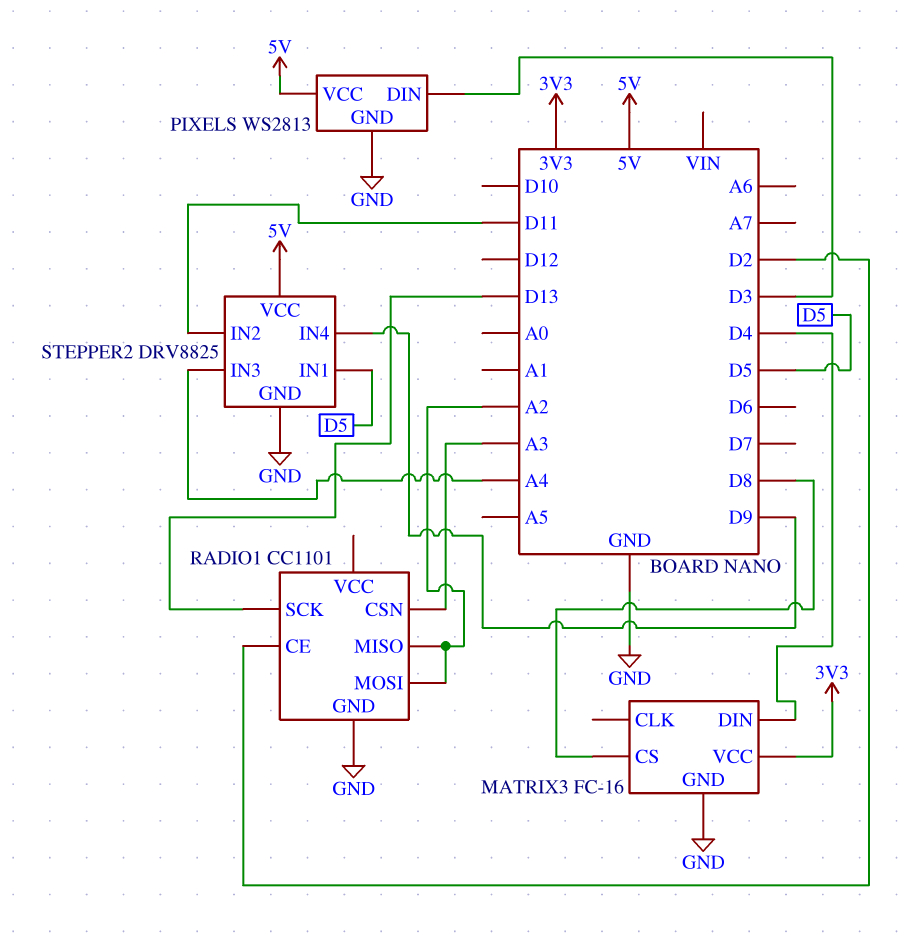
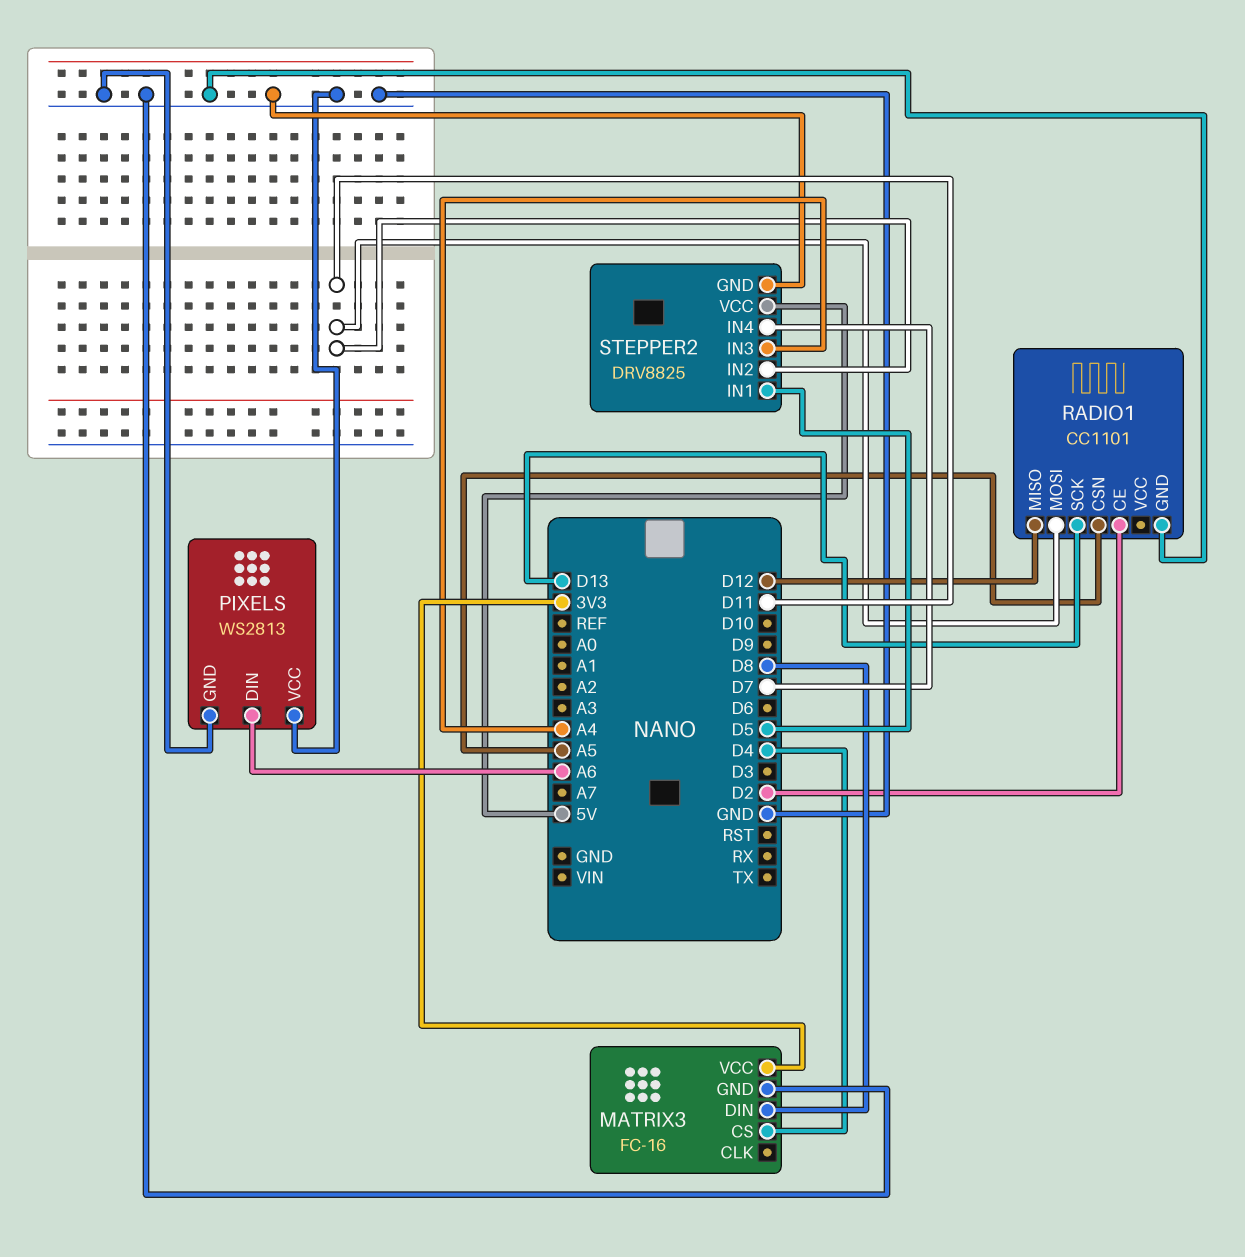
MATRIX3 pin CS: D8 -> D4
MATRIX3 pin DIN: D4 -> D8
PIXELS pin DIN: D3 -> A6
PIXELS pin VCC: 5V -> GND
RADIO1 pin CSN: A3 -> A5
RADIO1 pin MISO: A2 -> D12
RADIO1 pin MOSI: A2 -> D11
STEPPER2 pin IN4: D9 -> D7

